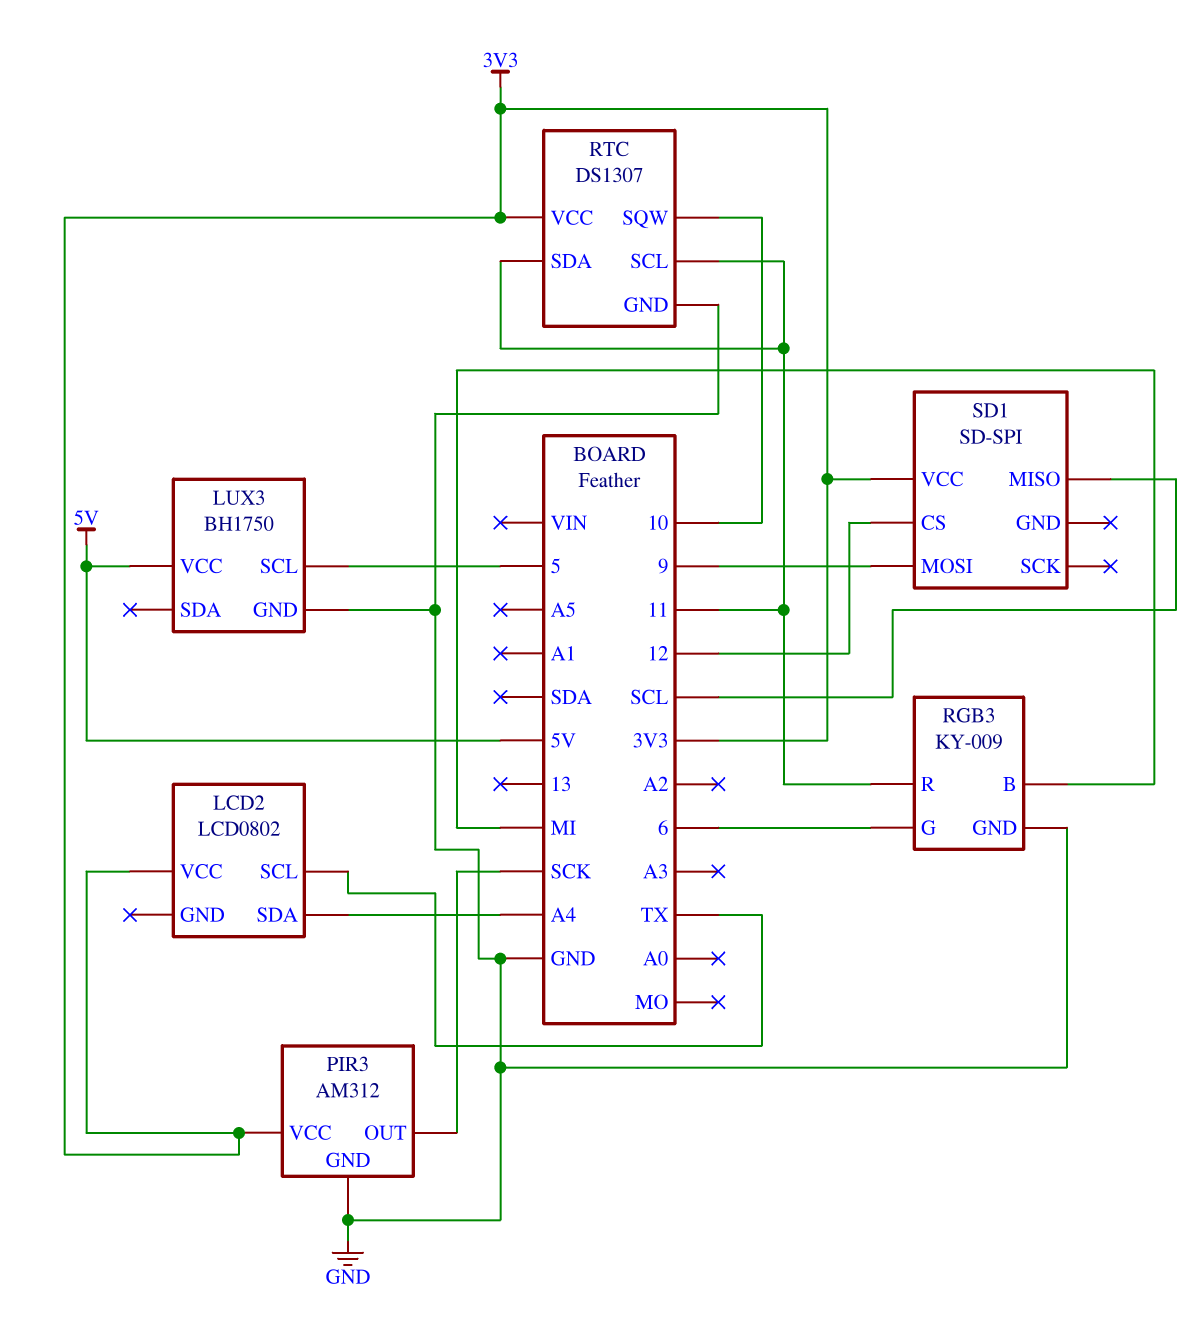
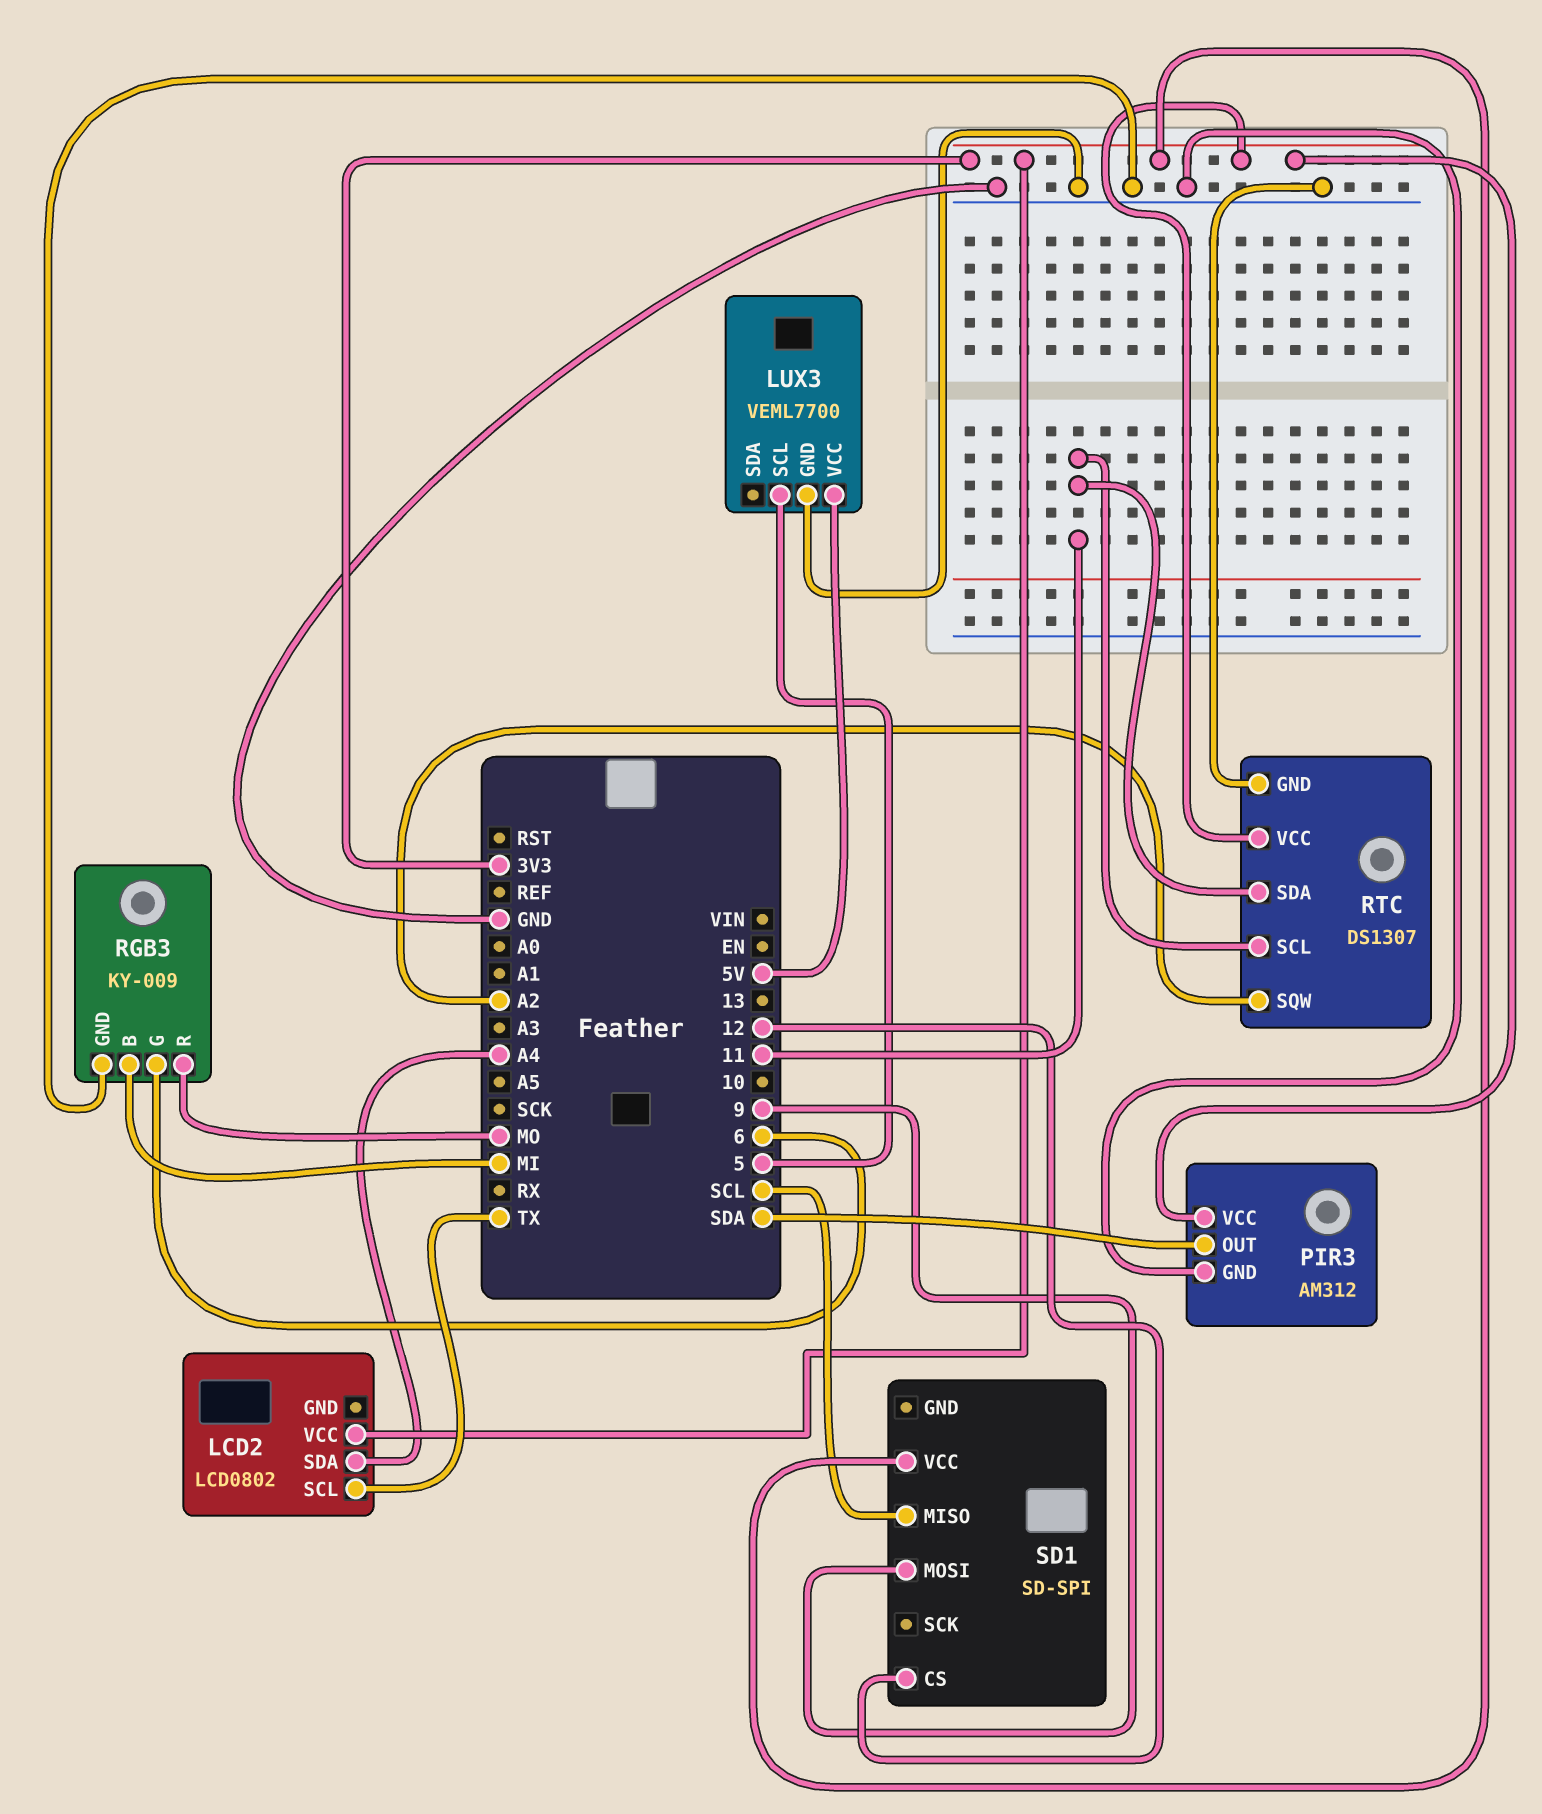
LUX3: BH1750 -> VEML7700
PIR3 pin OUT: SCK -> SDA
RGB3 pin R: 11 -> MO
RTC pin SQW: 10 -> A2

